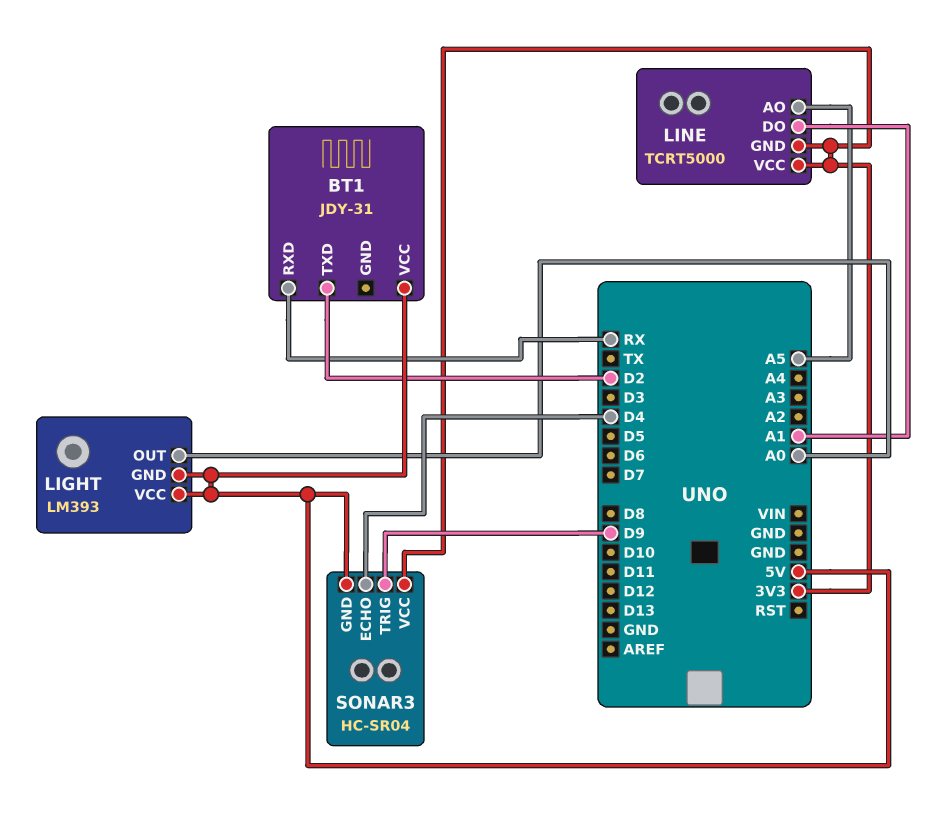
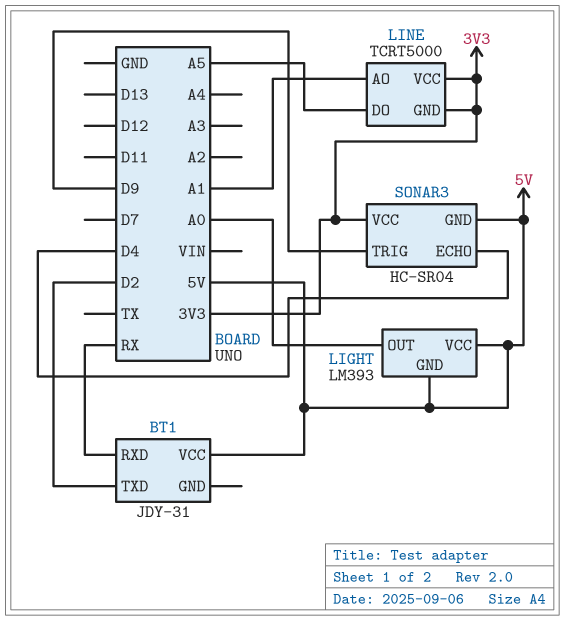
LINE pin AO: A5 -> A1
LINE pin DO: A1 -> A5

